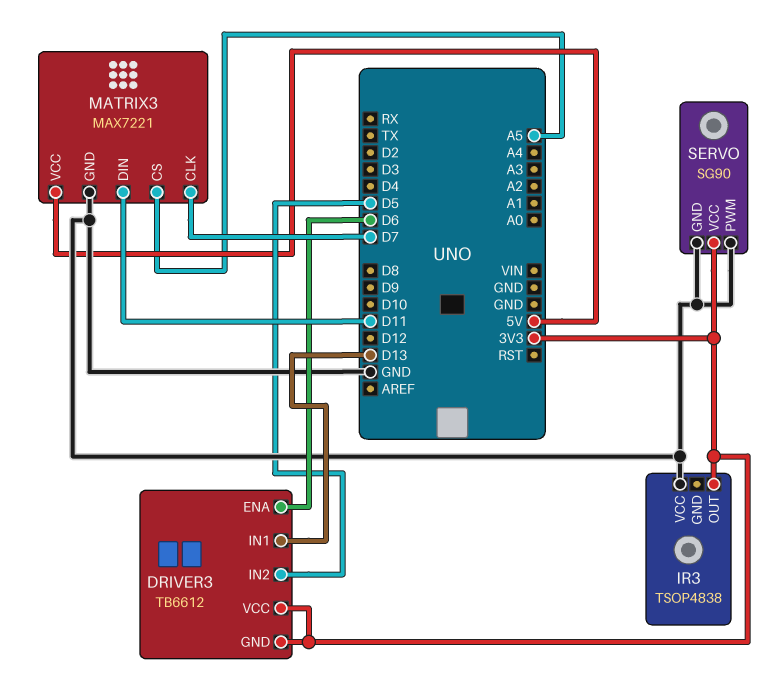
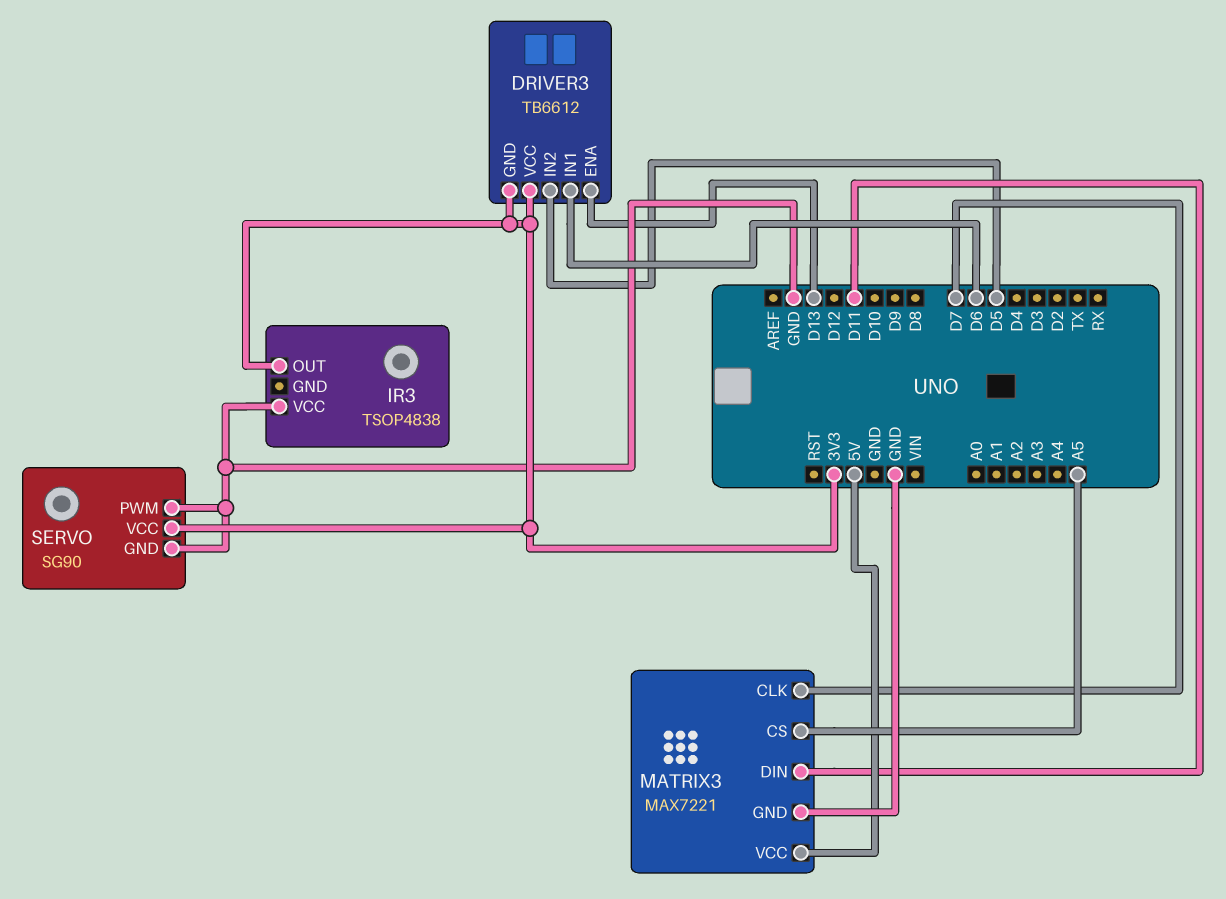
DRIVER3 pin ENA: D6 -> D13
DRIVER3 pin IN1: D13 -> D6

